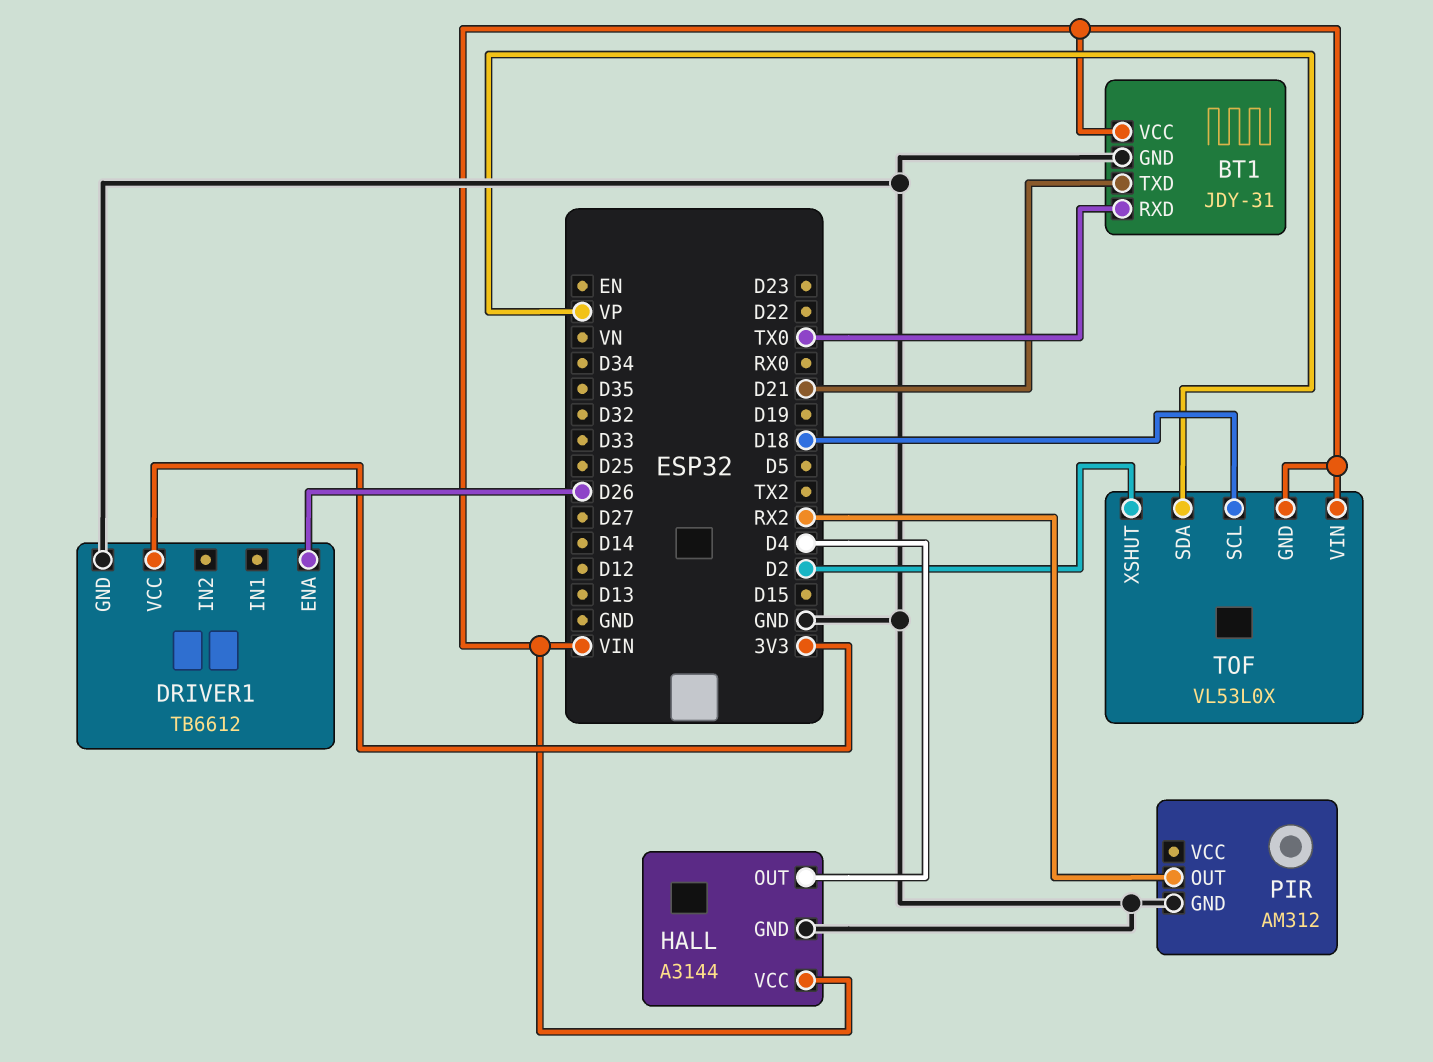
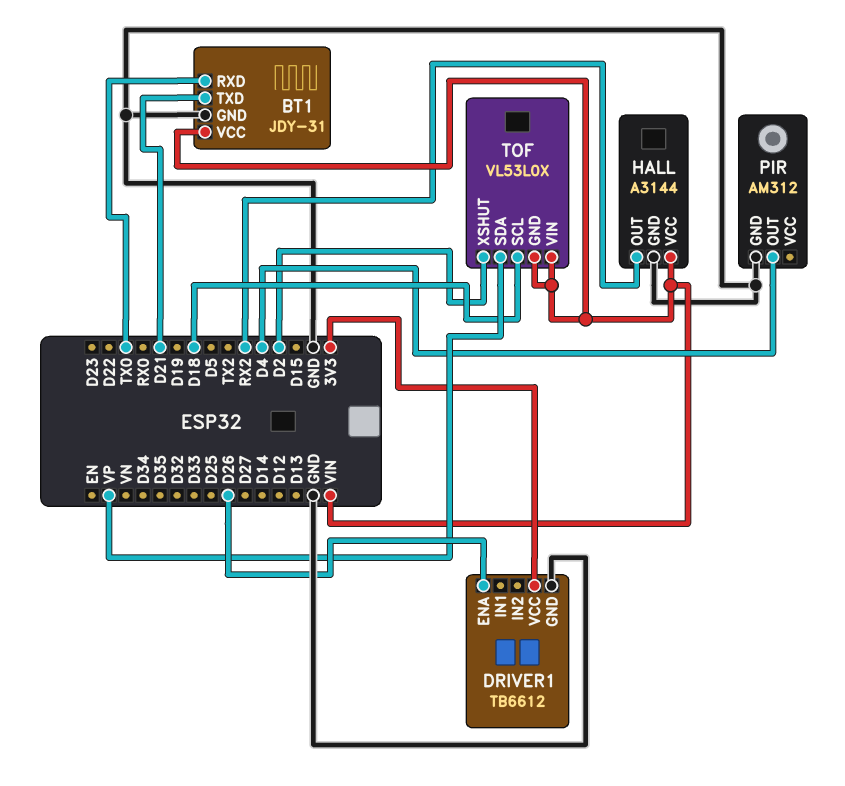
HALL pin OUT: D4 -> RX2
PIR pin OUT: RX2 -> D4

